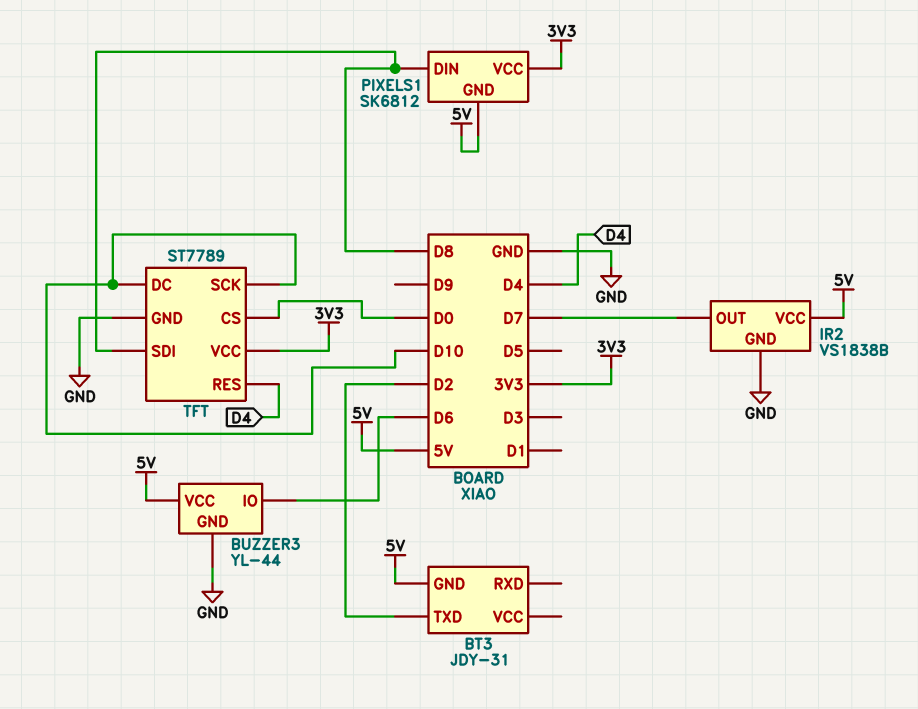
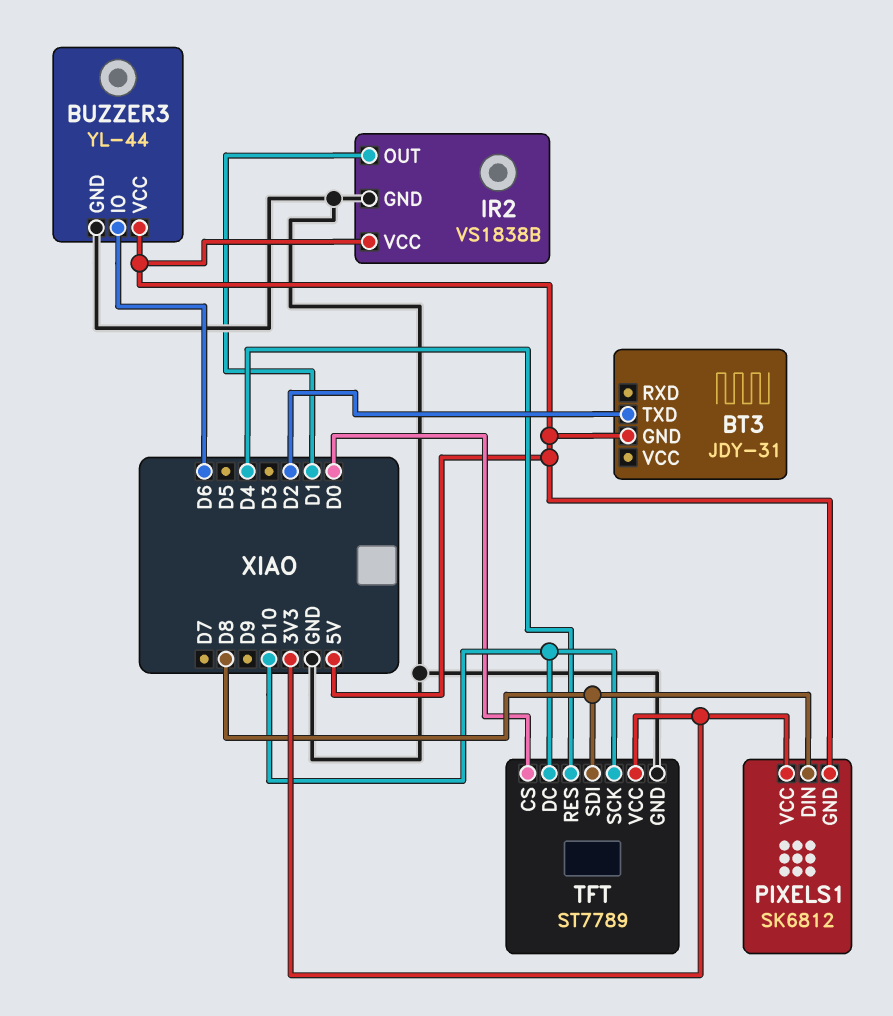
IR2 pin OUT: D7 -> D1

